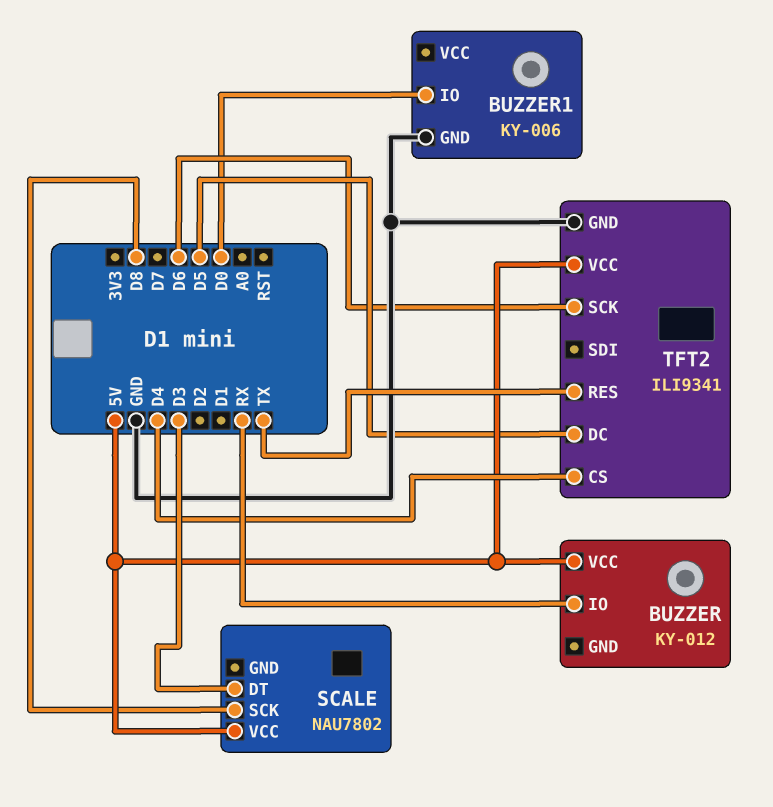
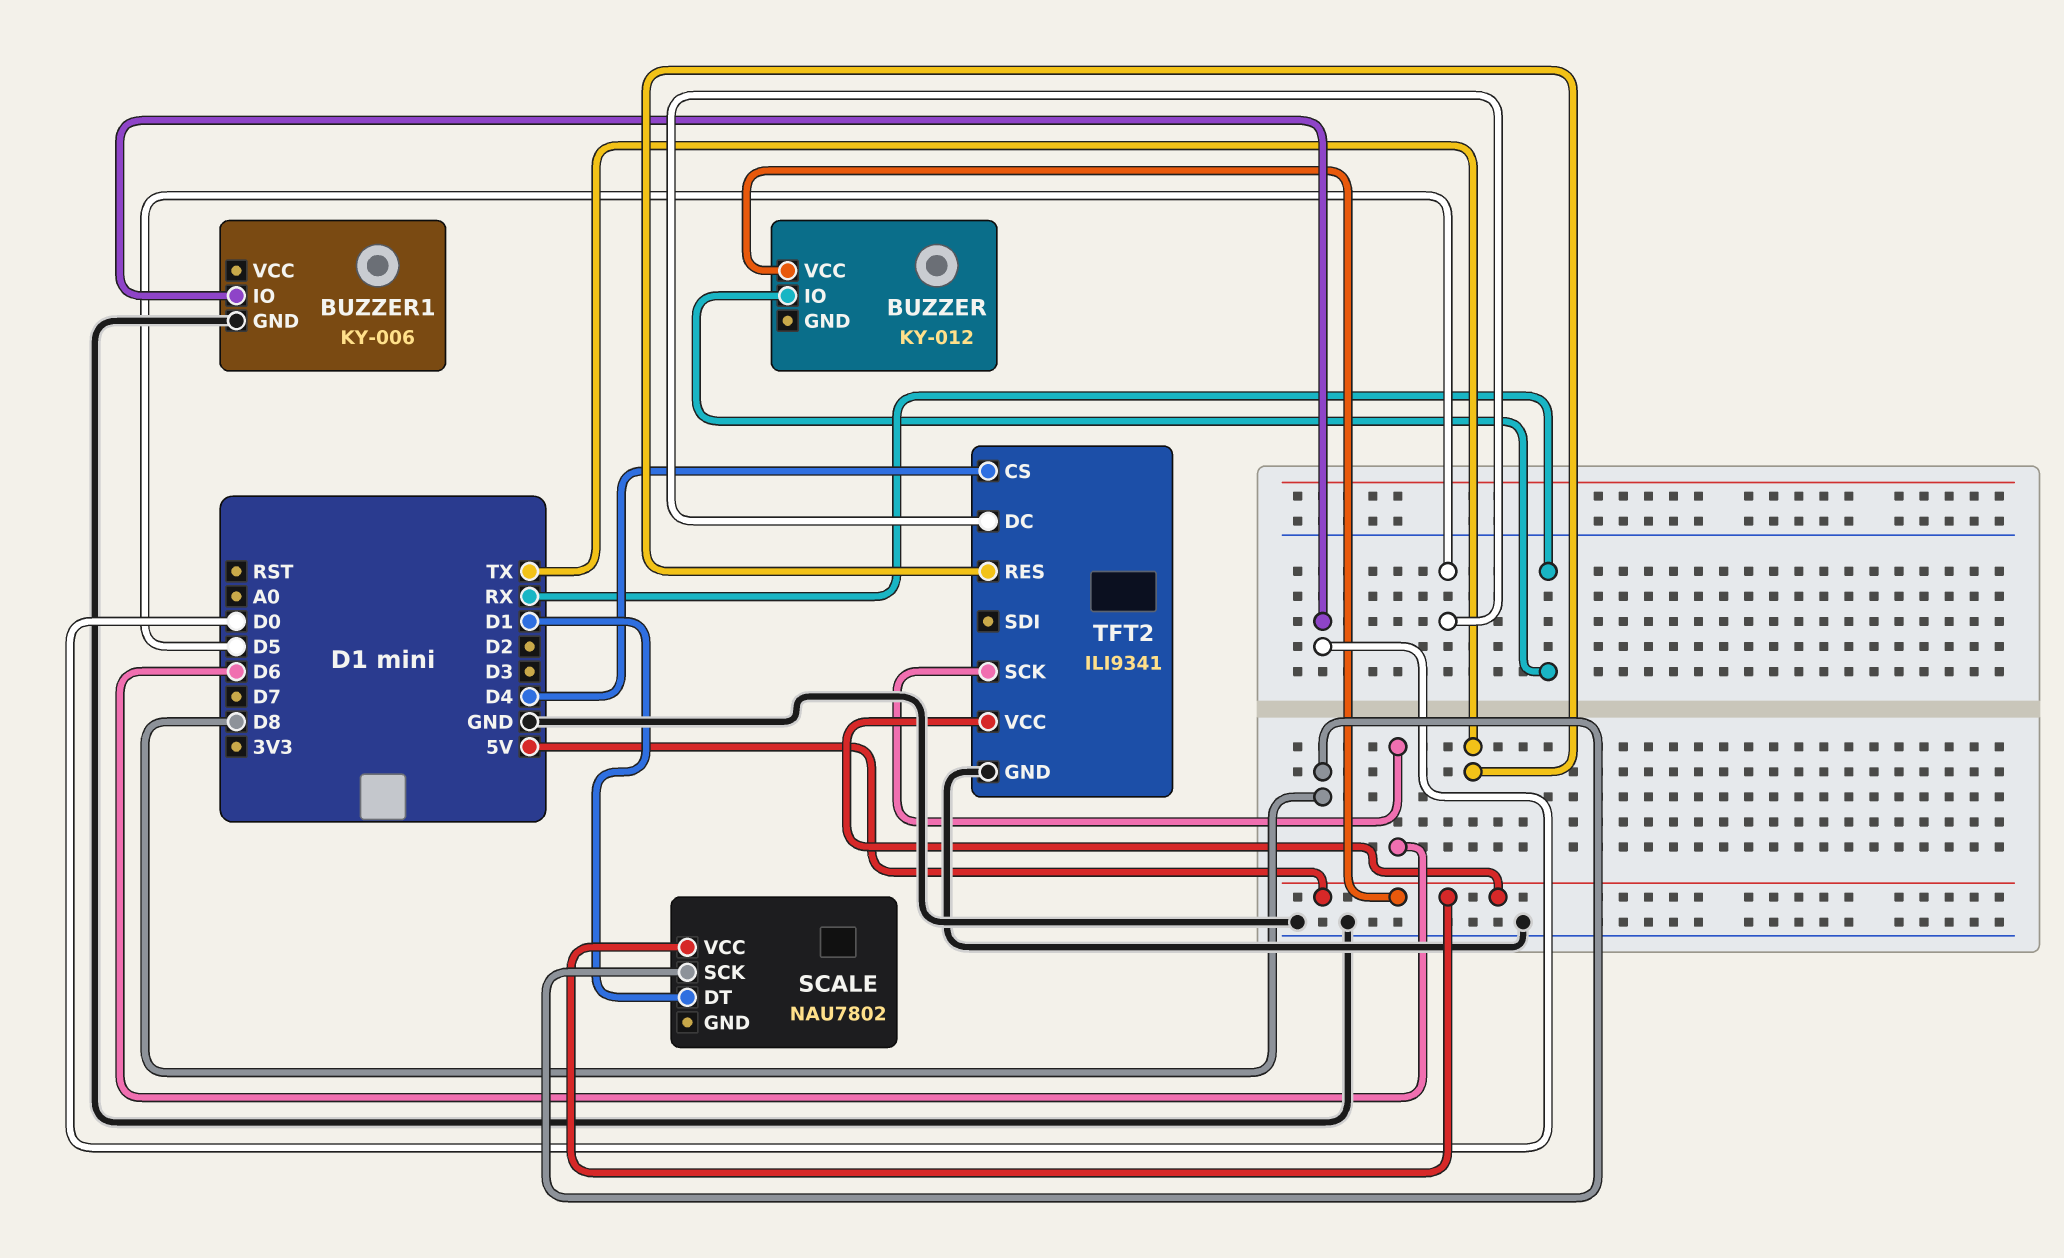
SCALE pin DT: D3 -> D1

